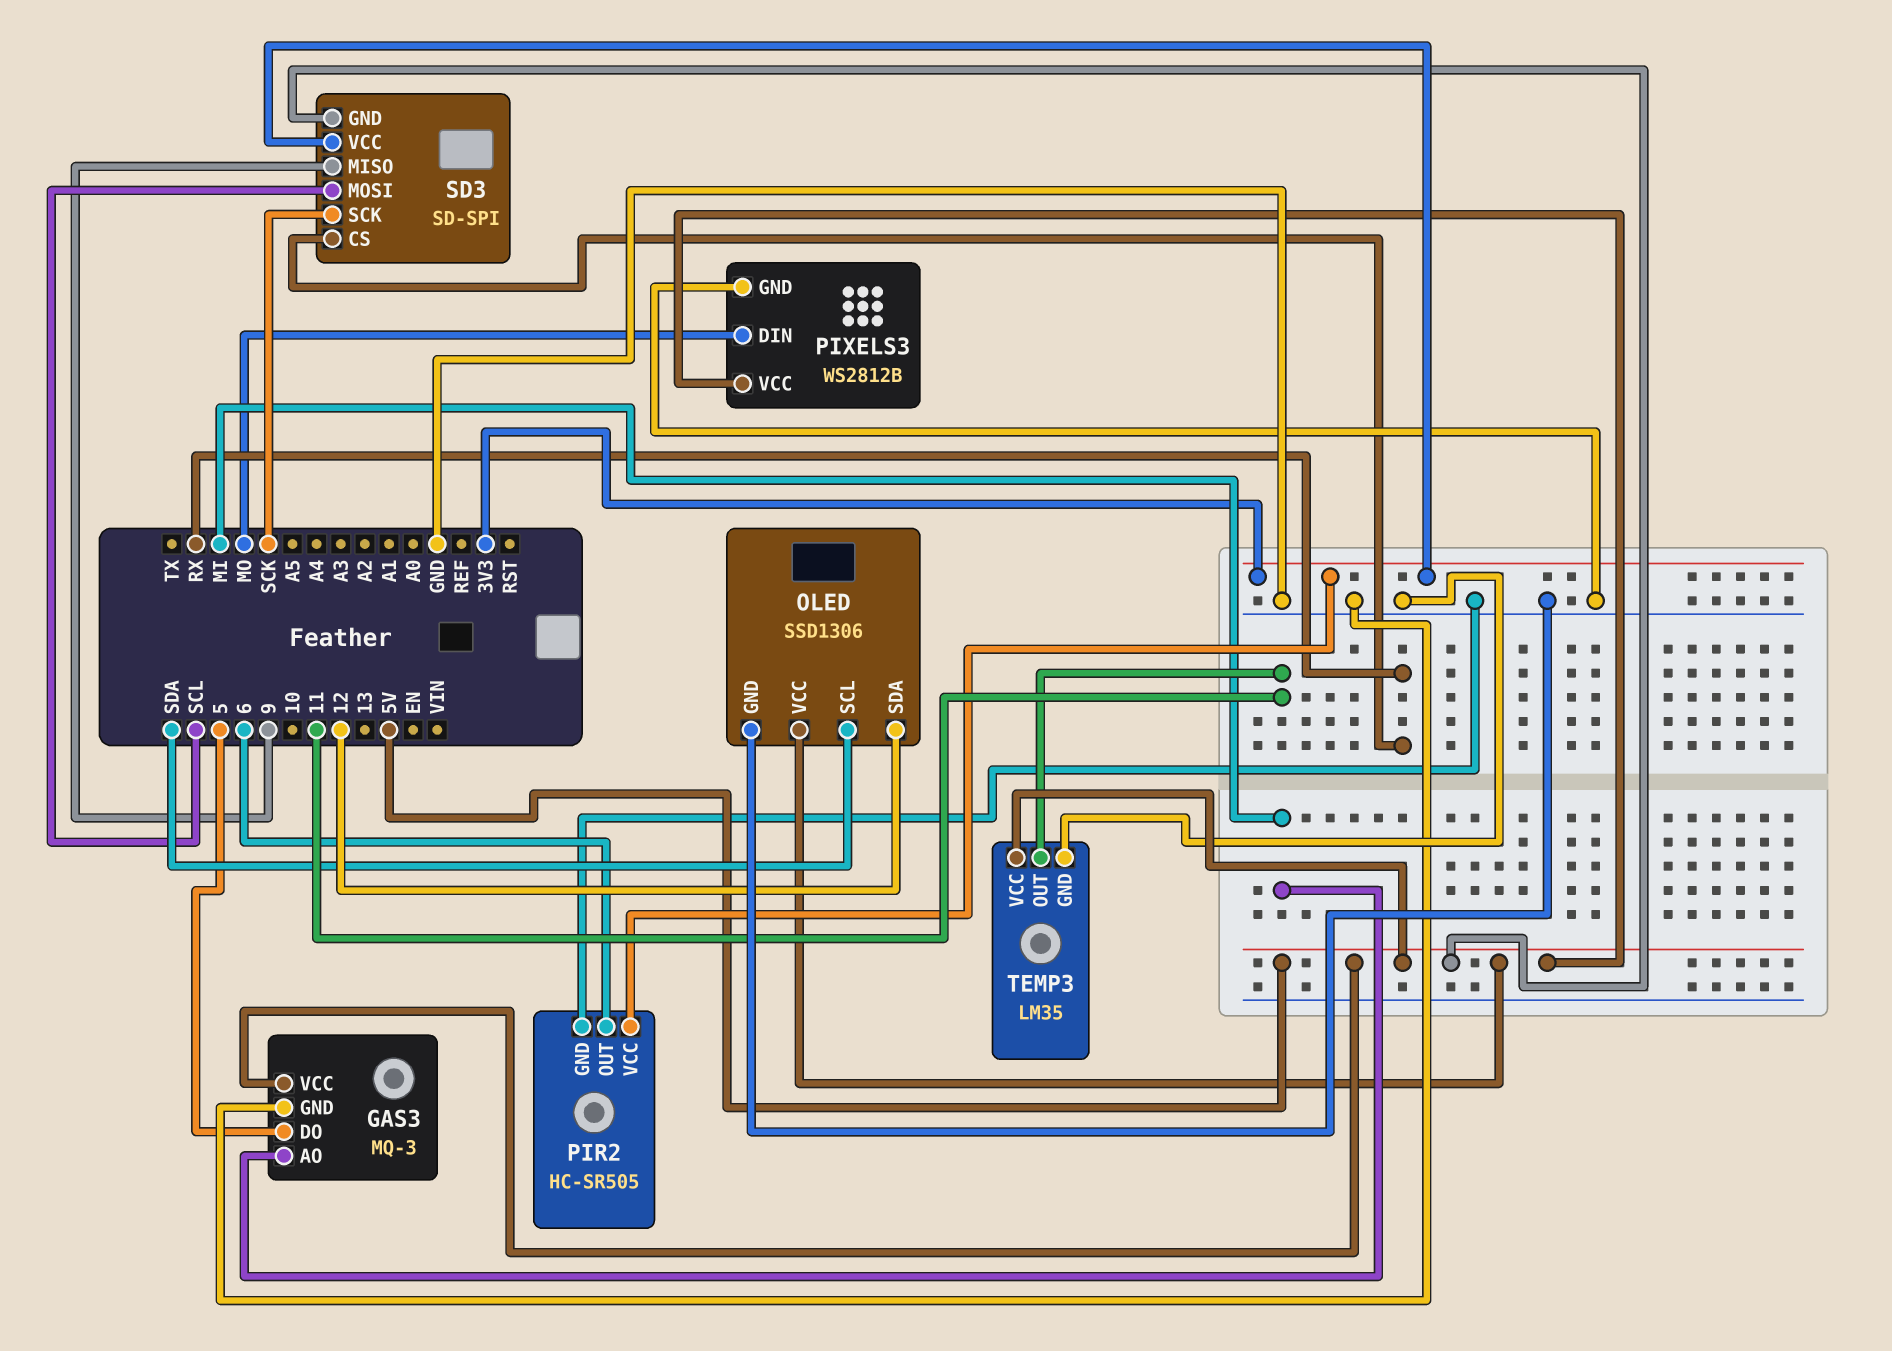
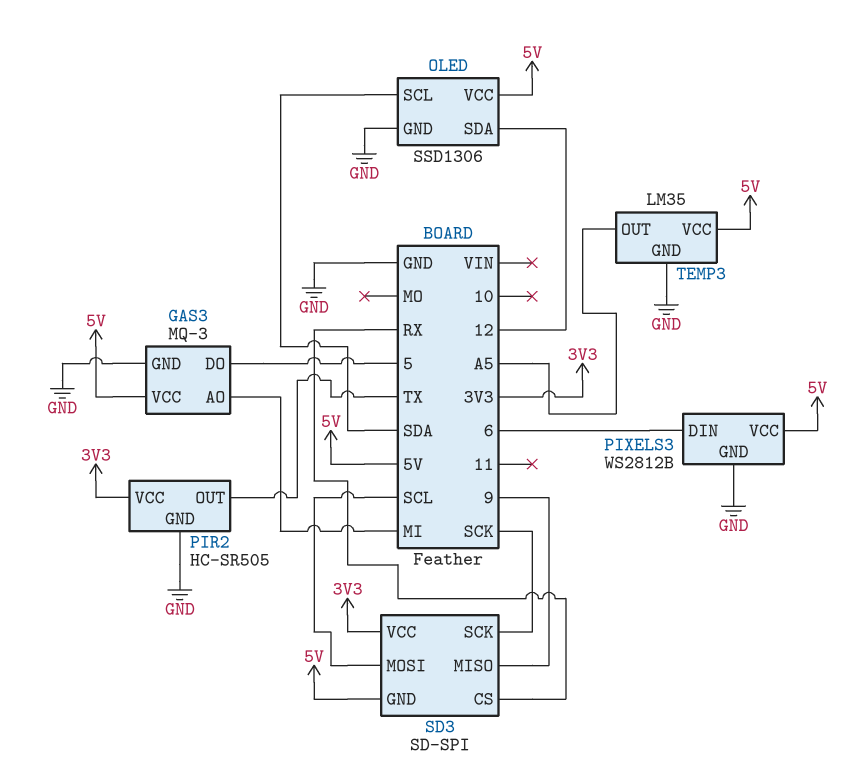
PIR2 pin OUT: 6 -> TX
PIXELS3 pin DIN: MO -> 6
TEMP3 pin OUT: 11 -> A5

